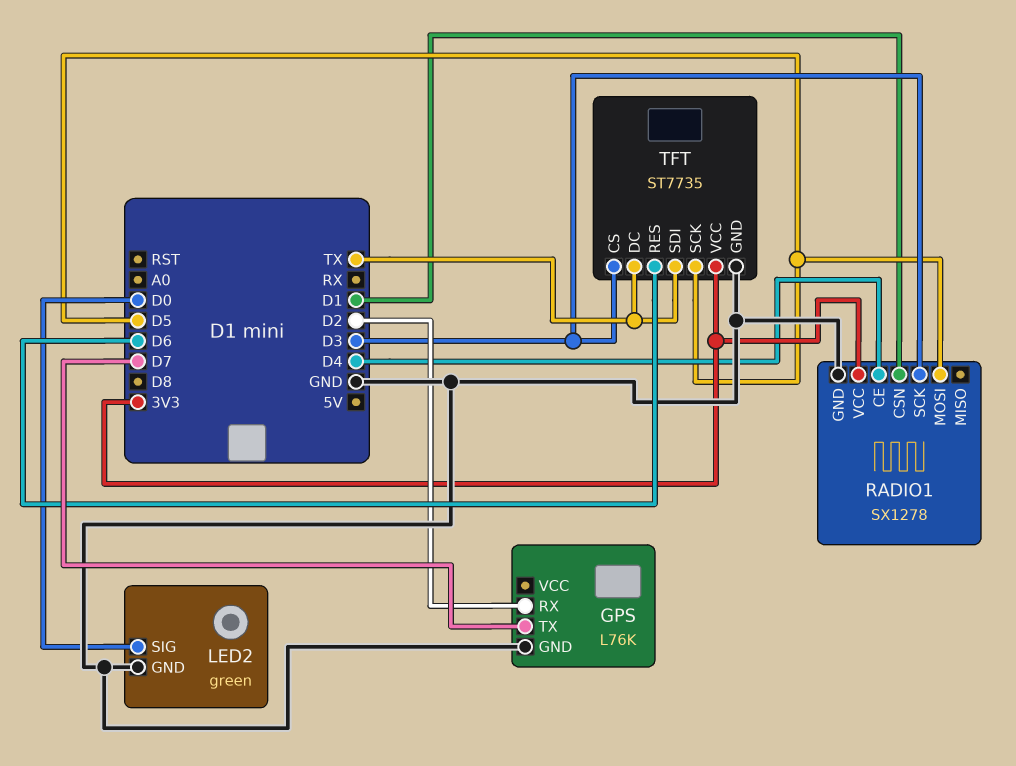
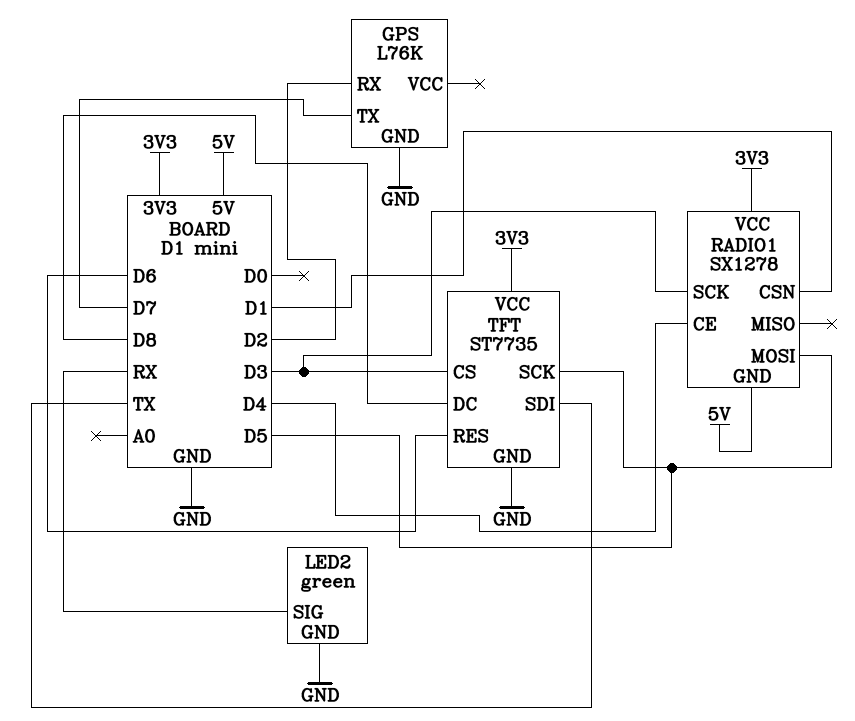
LED2 pin SIG: D0 -> RX
RADIO1 pin GND: GND -> 5V
TFT pin DC: TX -> D8

